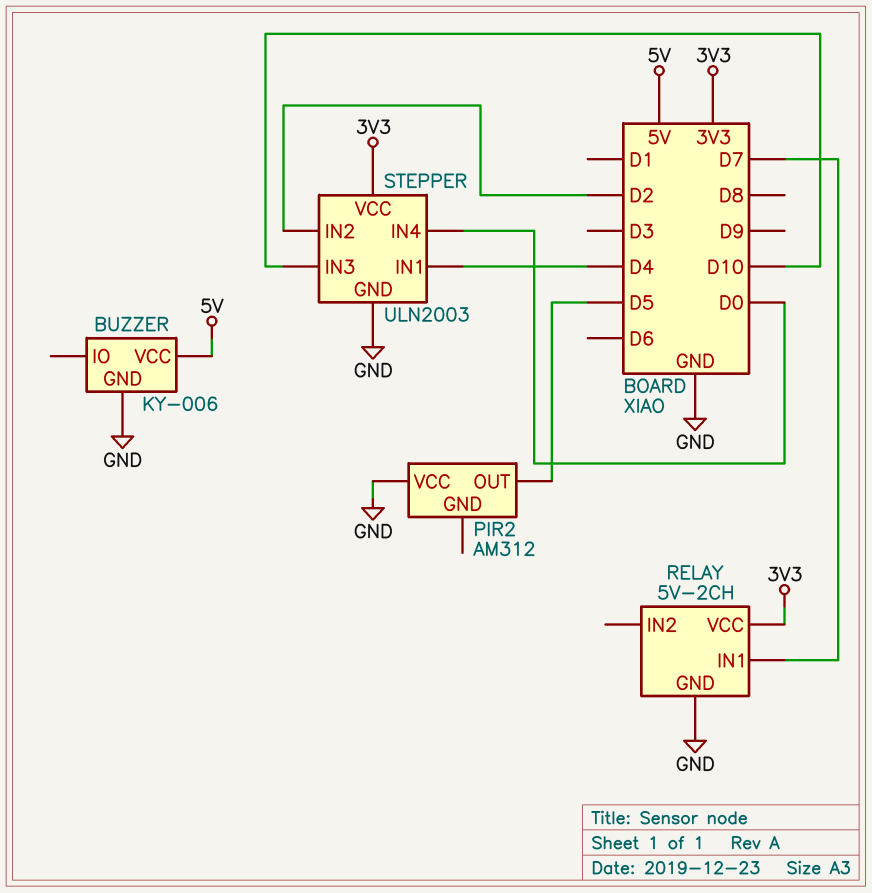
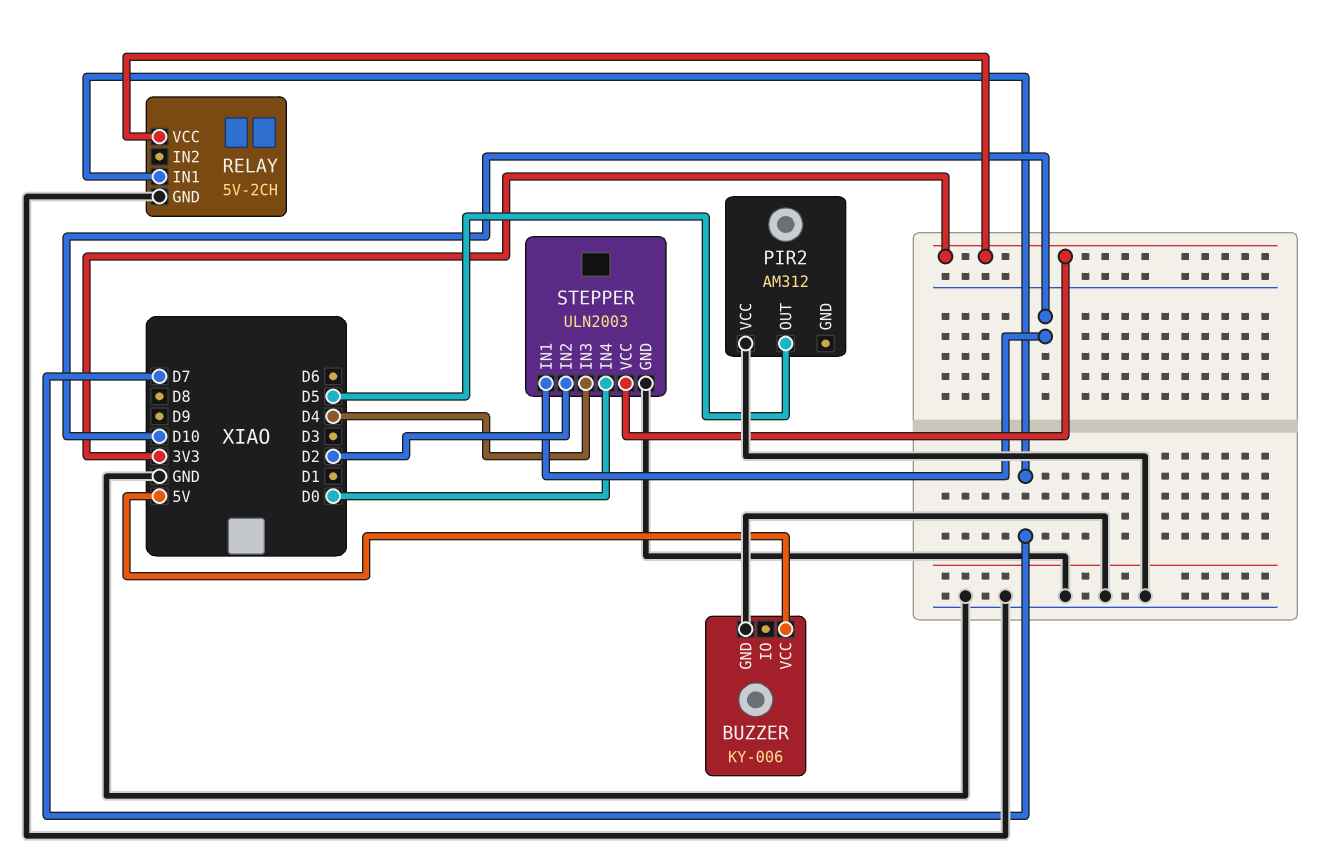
STEPPER pin IN1: D4 -> D10
STEPPER pin IN3: D10 -> D4

